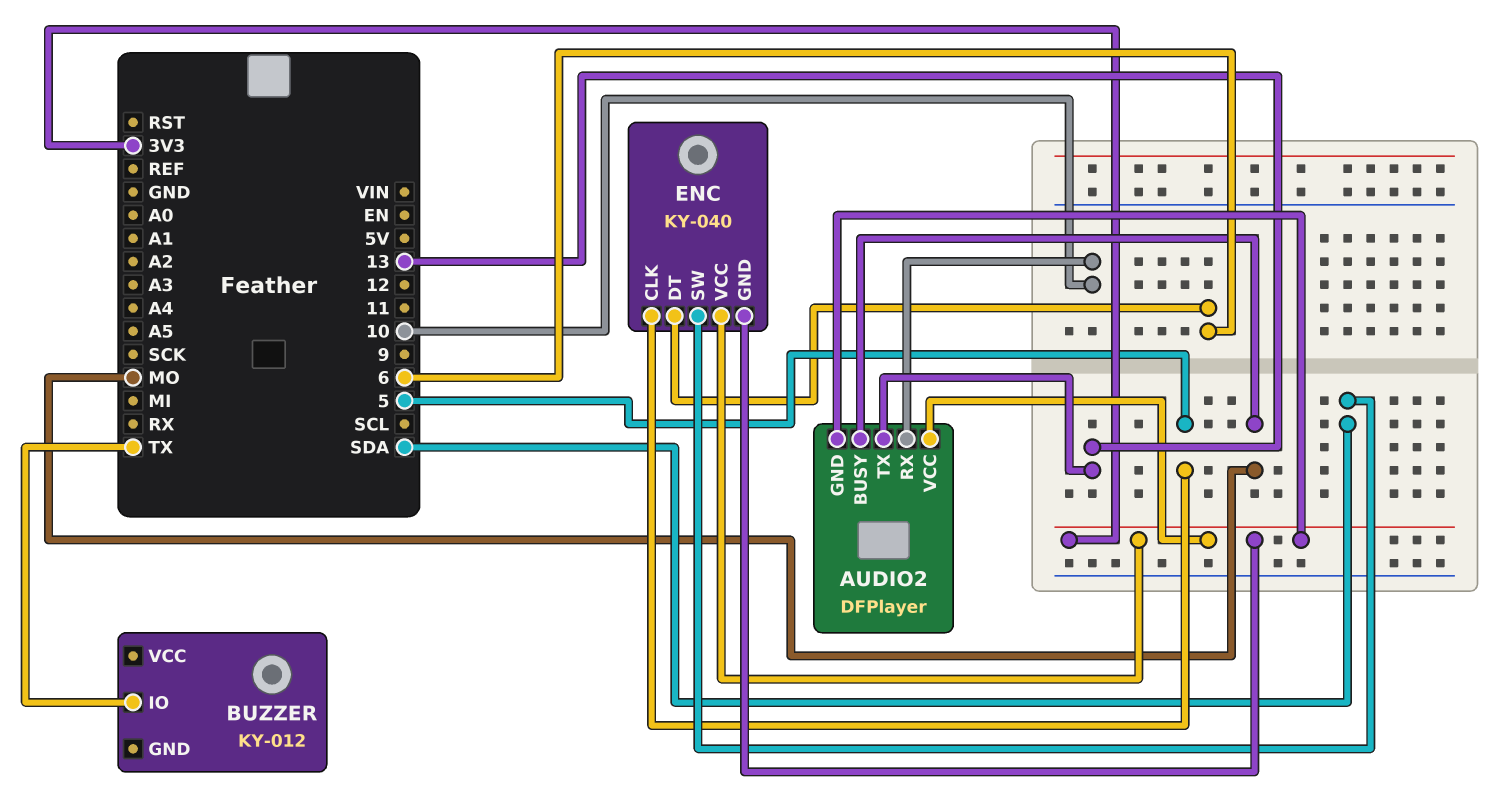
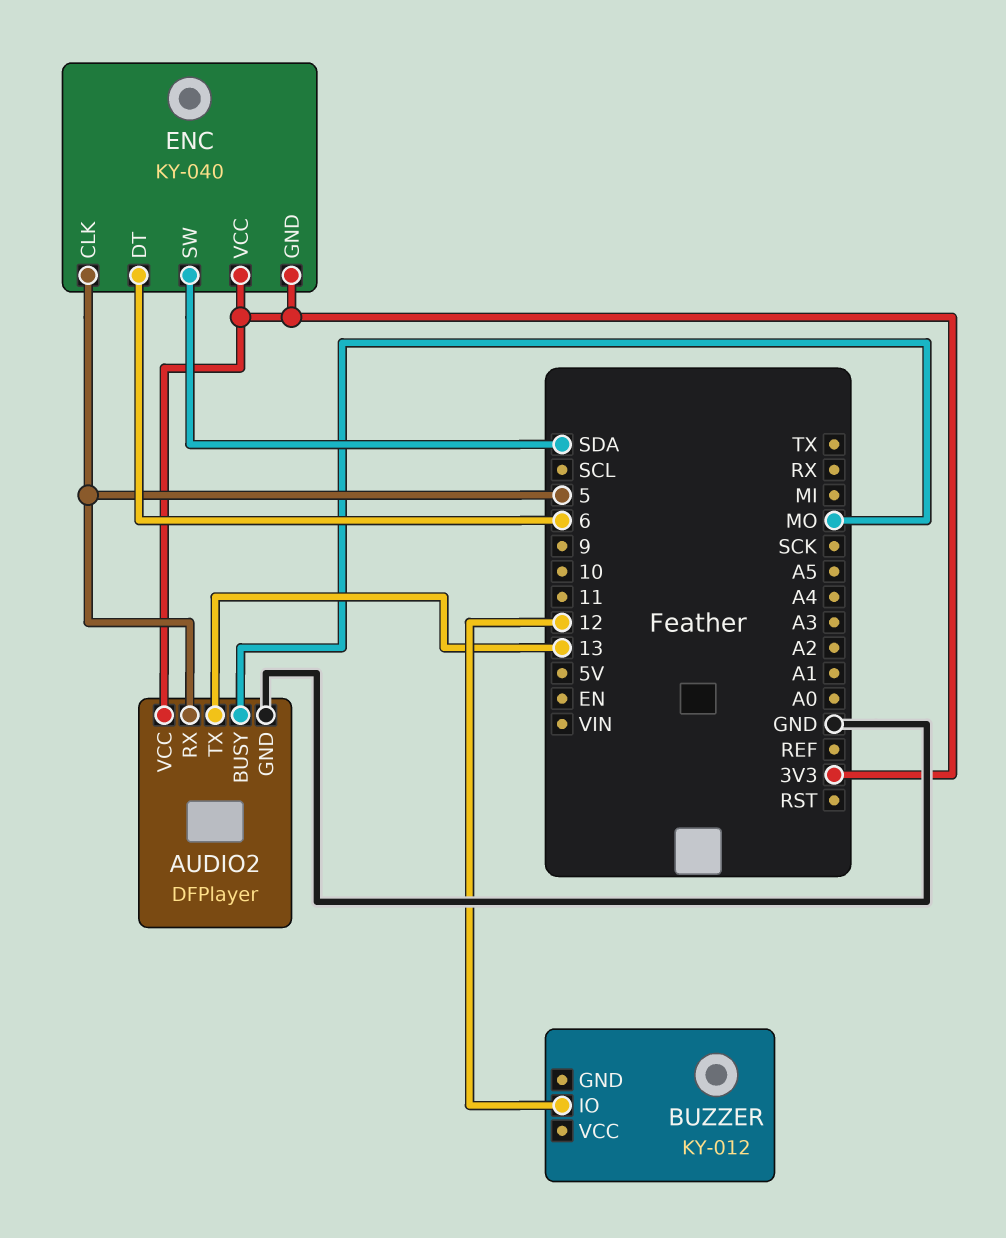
AUDIO2 pin GND: 3V3 -> GND
AUDIO2 pin RX: 10 -> 5
BUZZER pin IO: TX -> 12

